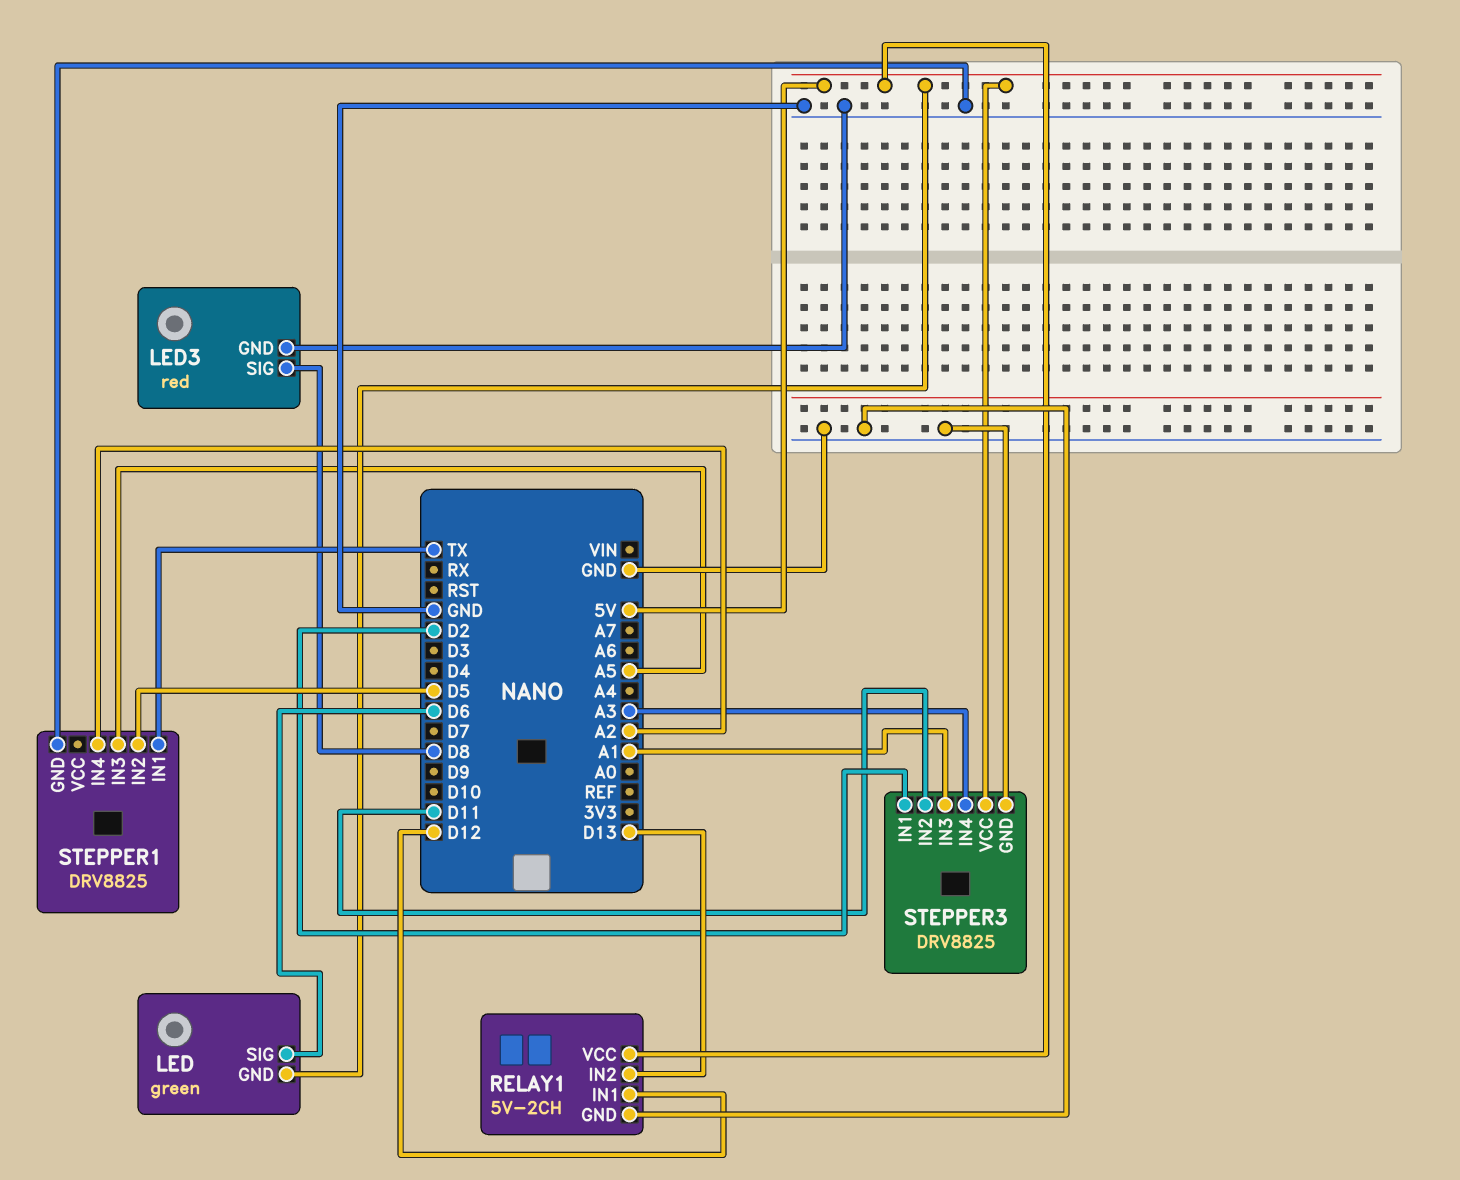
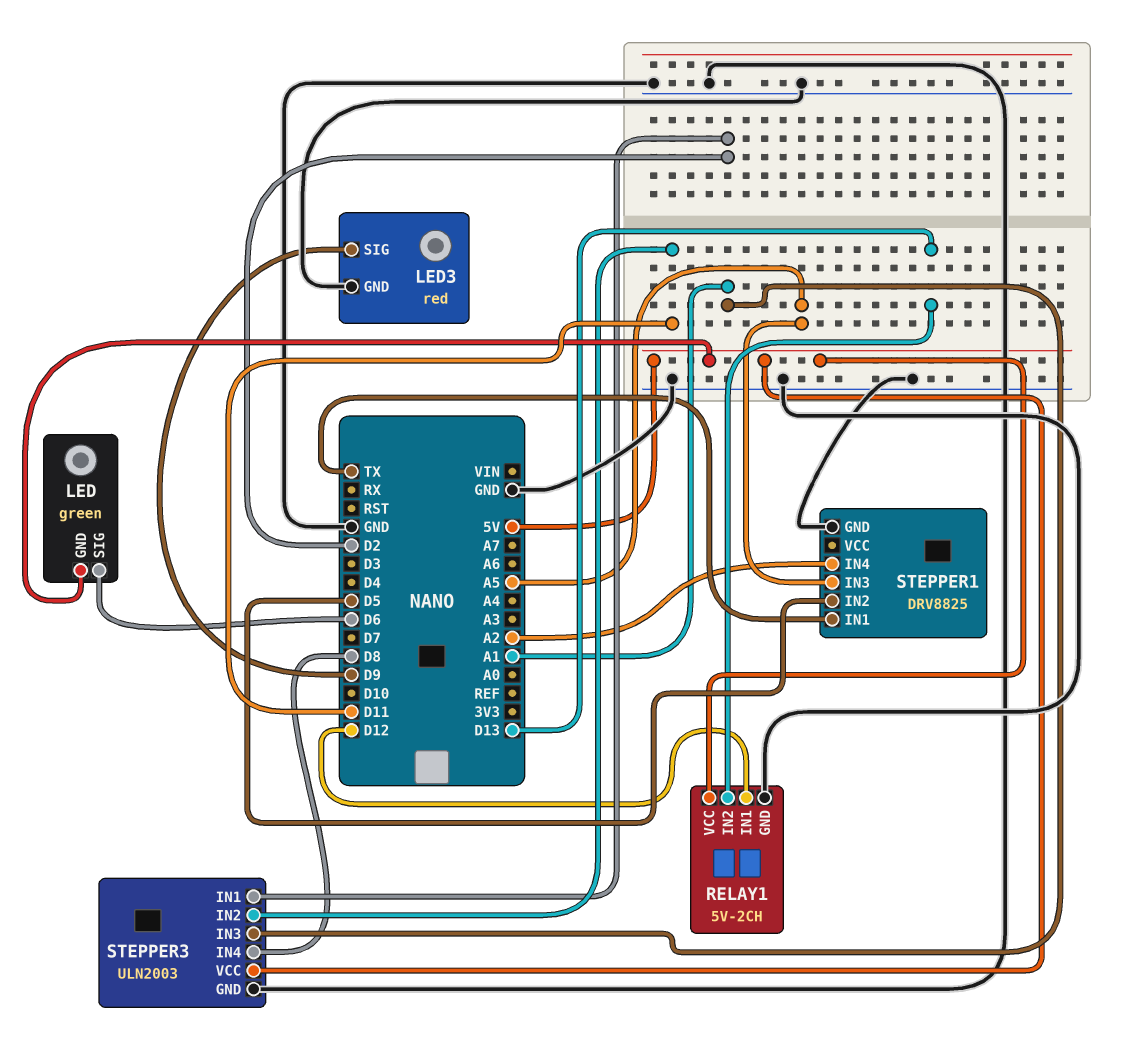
LED3 pin SIG: D8 -> D9
STEPPER3: DRV8825 -> ULN2003
STEPPER3 pin IN4: A3 -> D8

